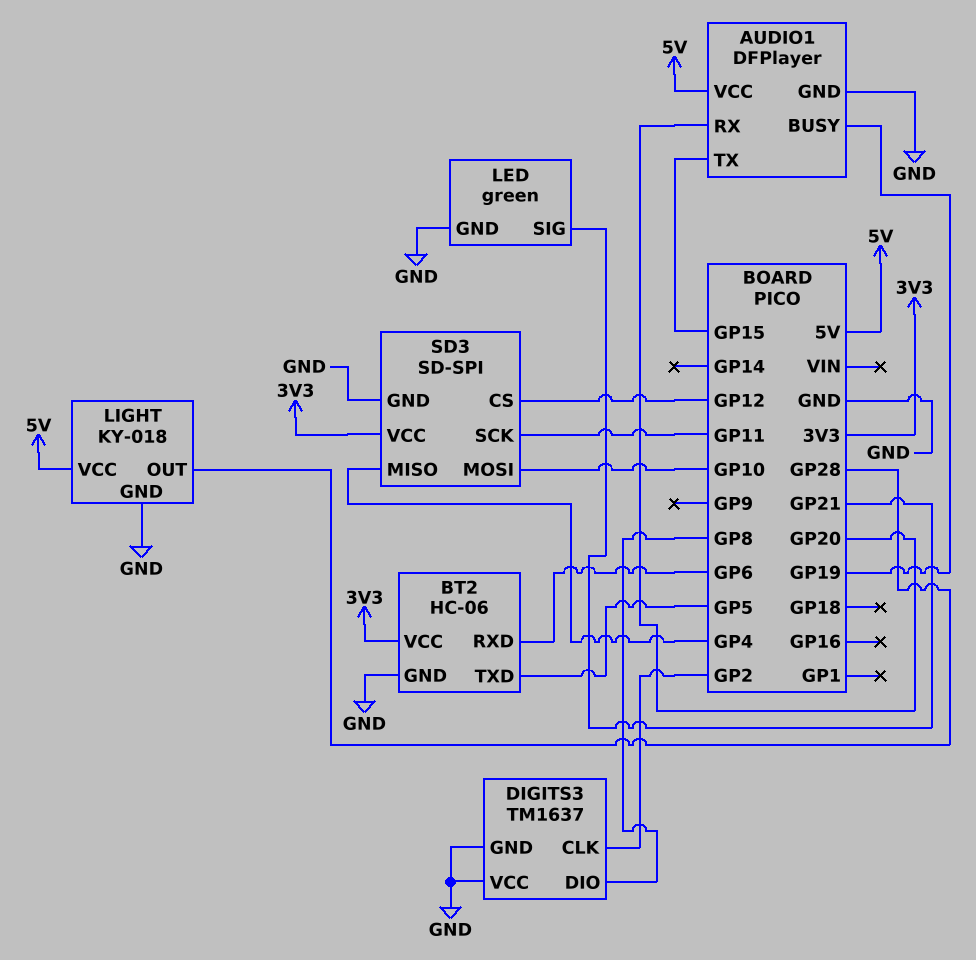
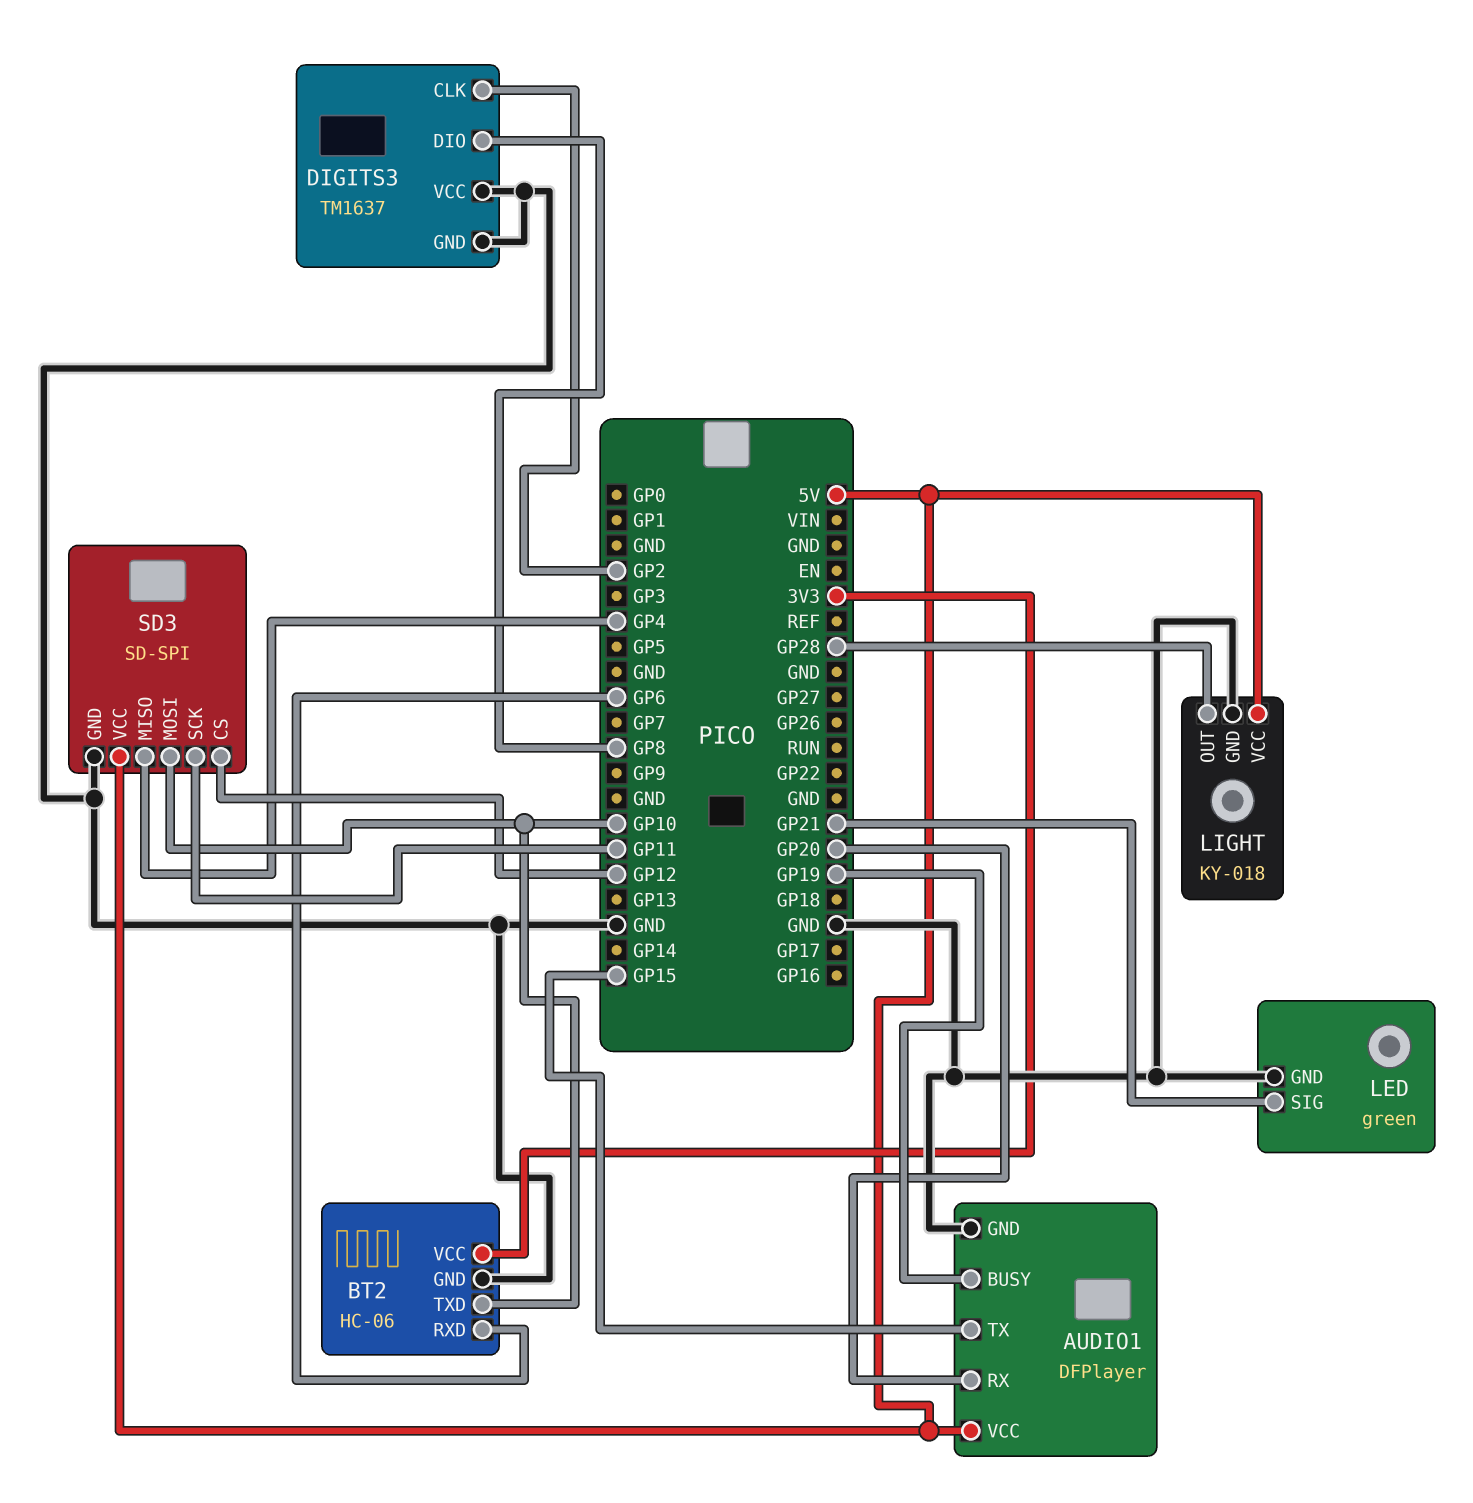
BT2 pin TXD: GP5 -> GP10
SD3 pin VCC: 3V3 -> 5V

